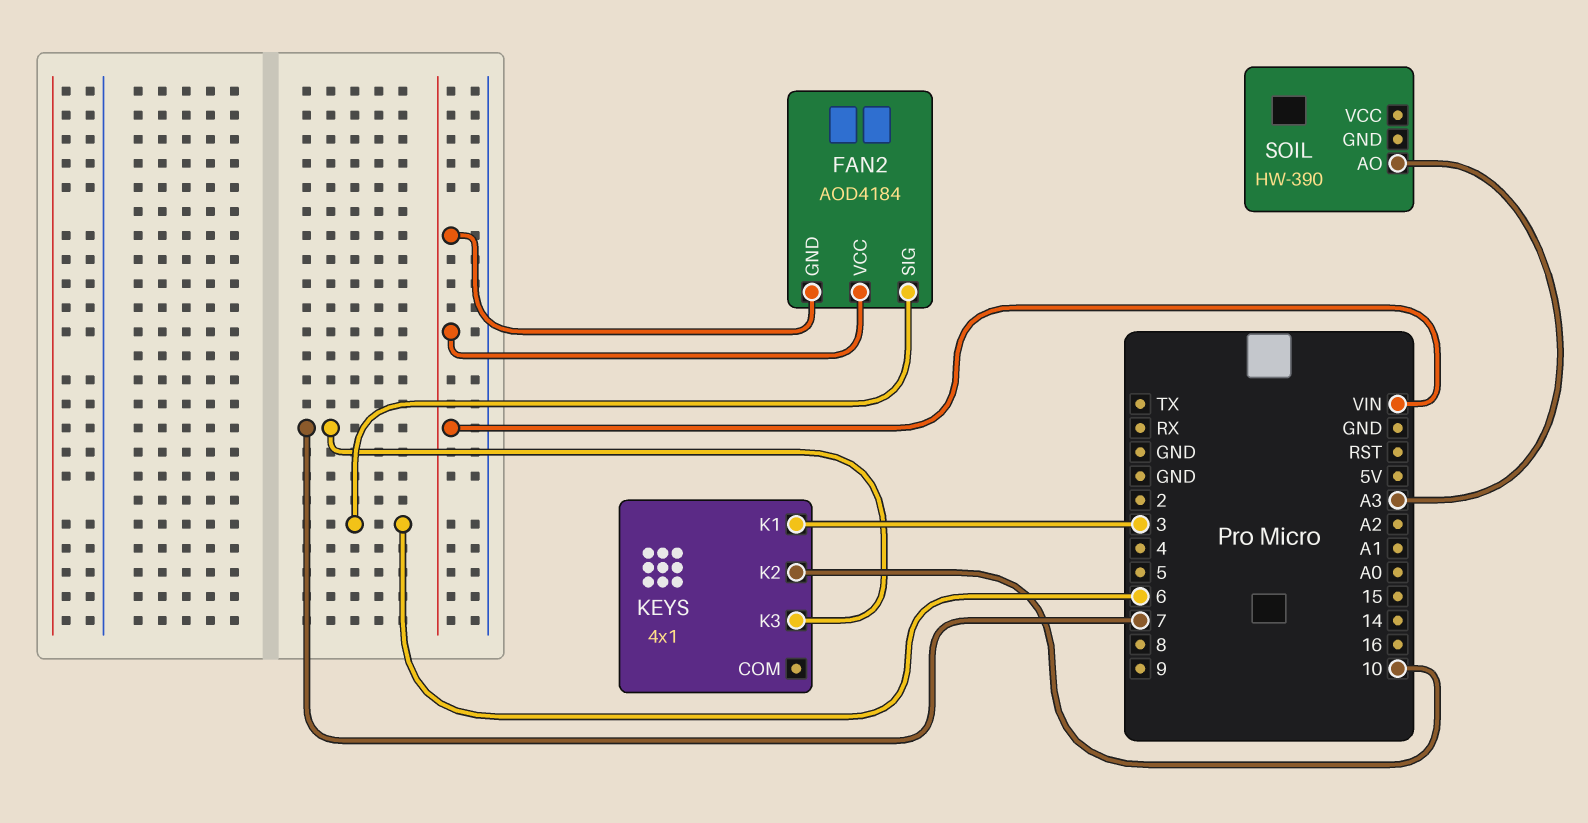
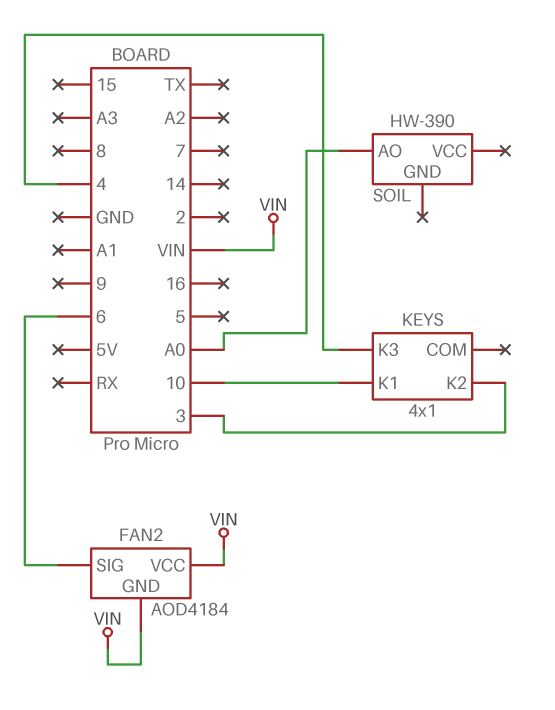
KEYS pin K1: 3 -> 10
KEYS pin K2: 10 -> 3
KEYS pin K3: 7 -> 4
SOIL pin AO: A3 -> A0

